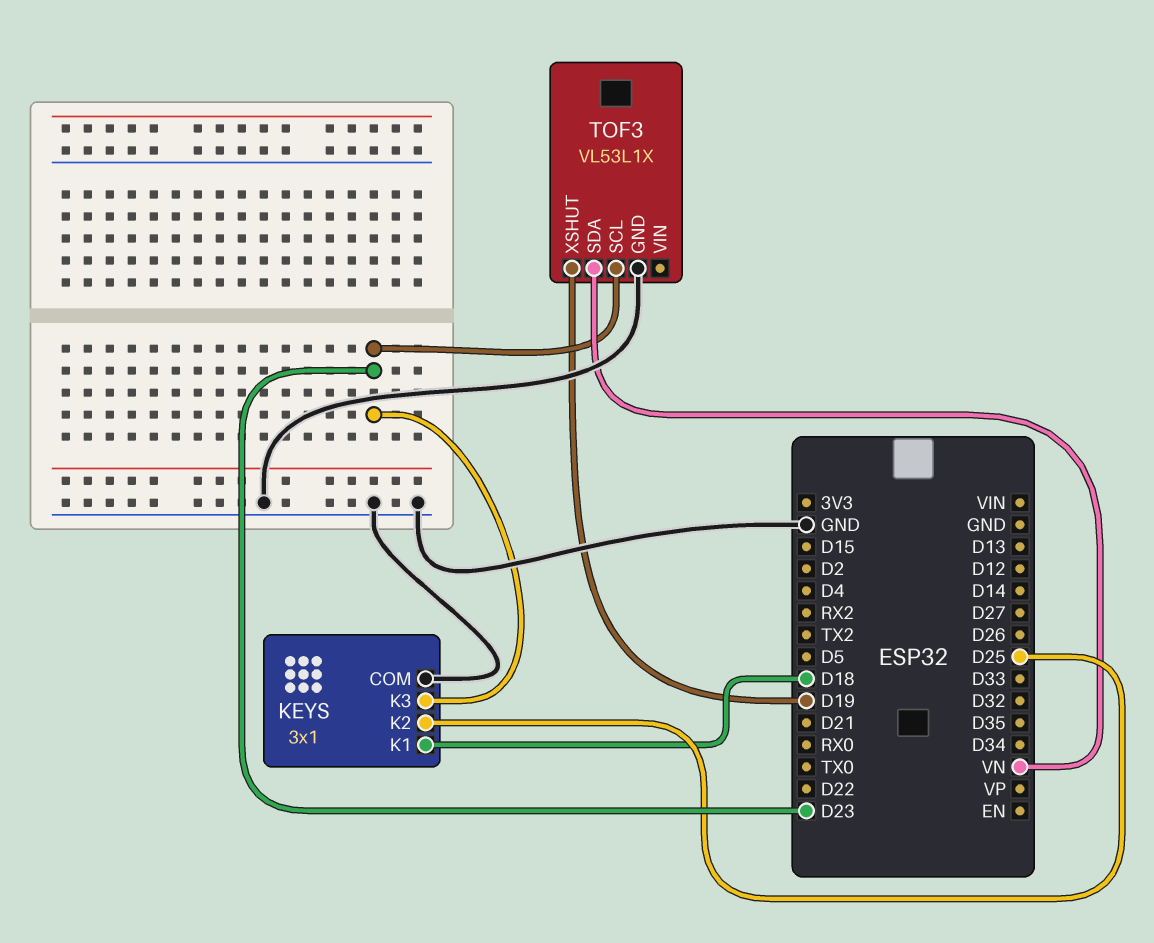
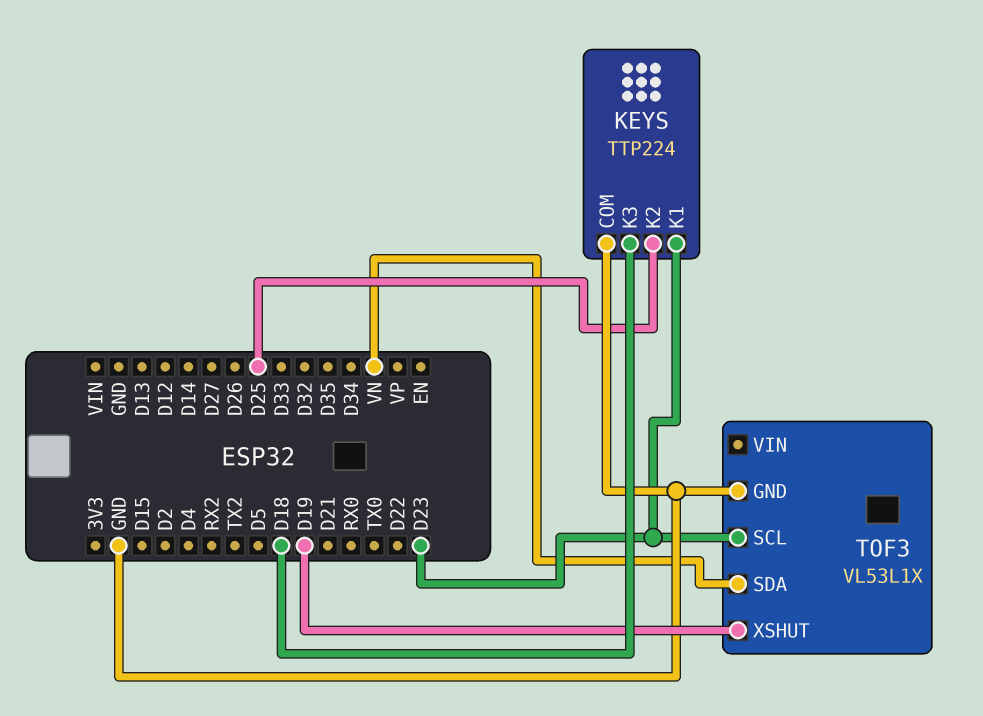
KEYS: 3x1 -> TTP224
KEYS pin K1: D18 -> D23
KEYS pin K3: D23 -> D18

